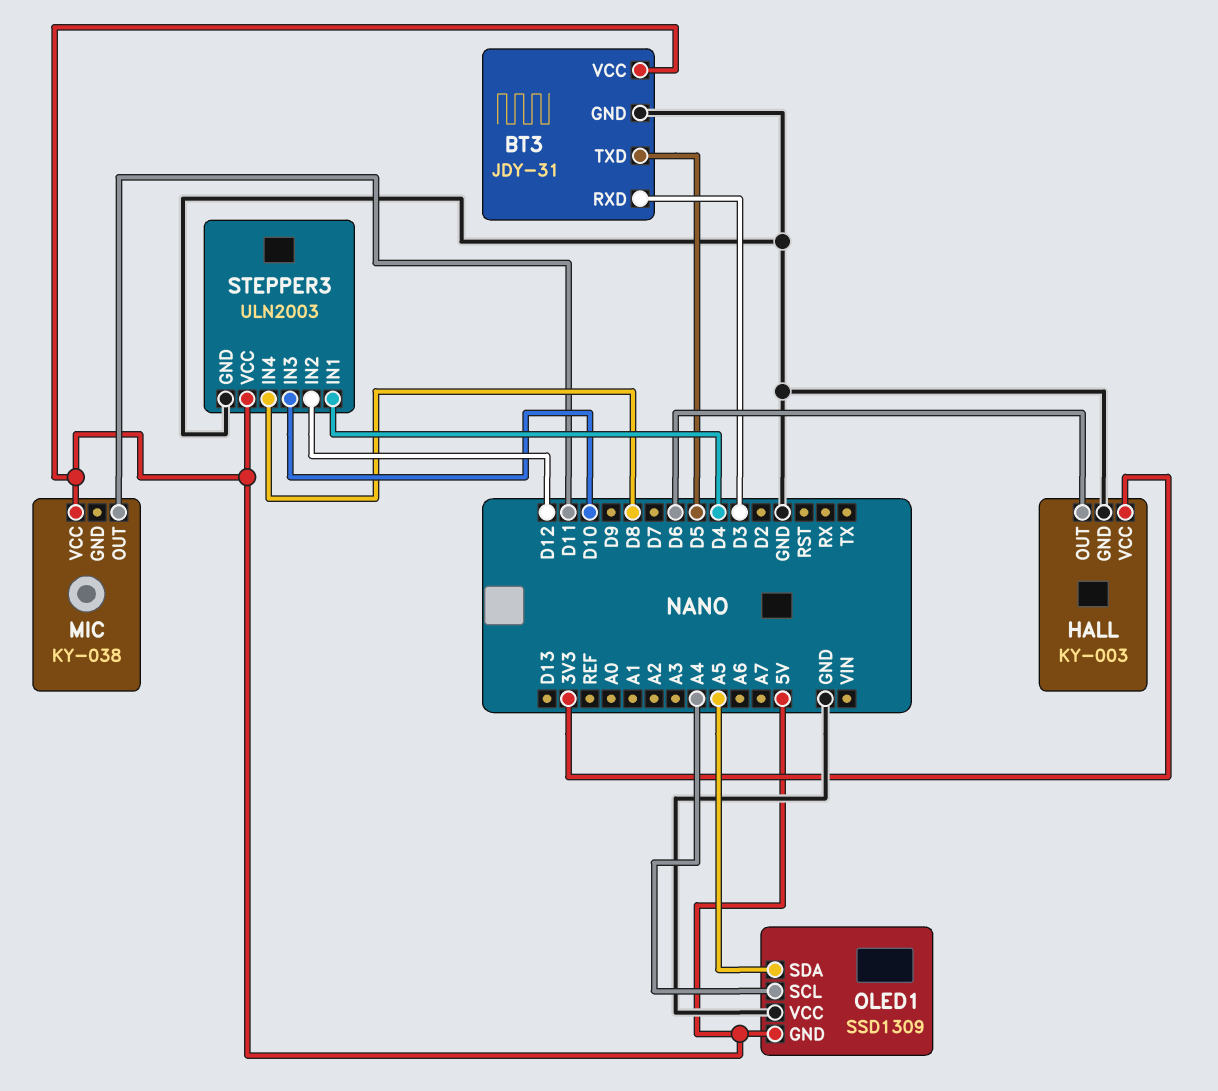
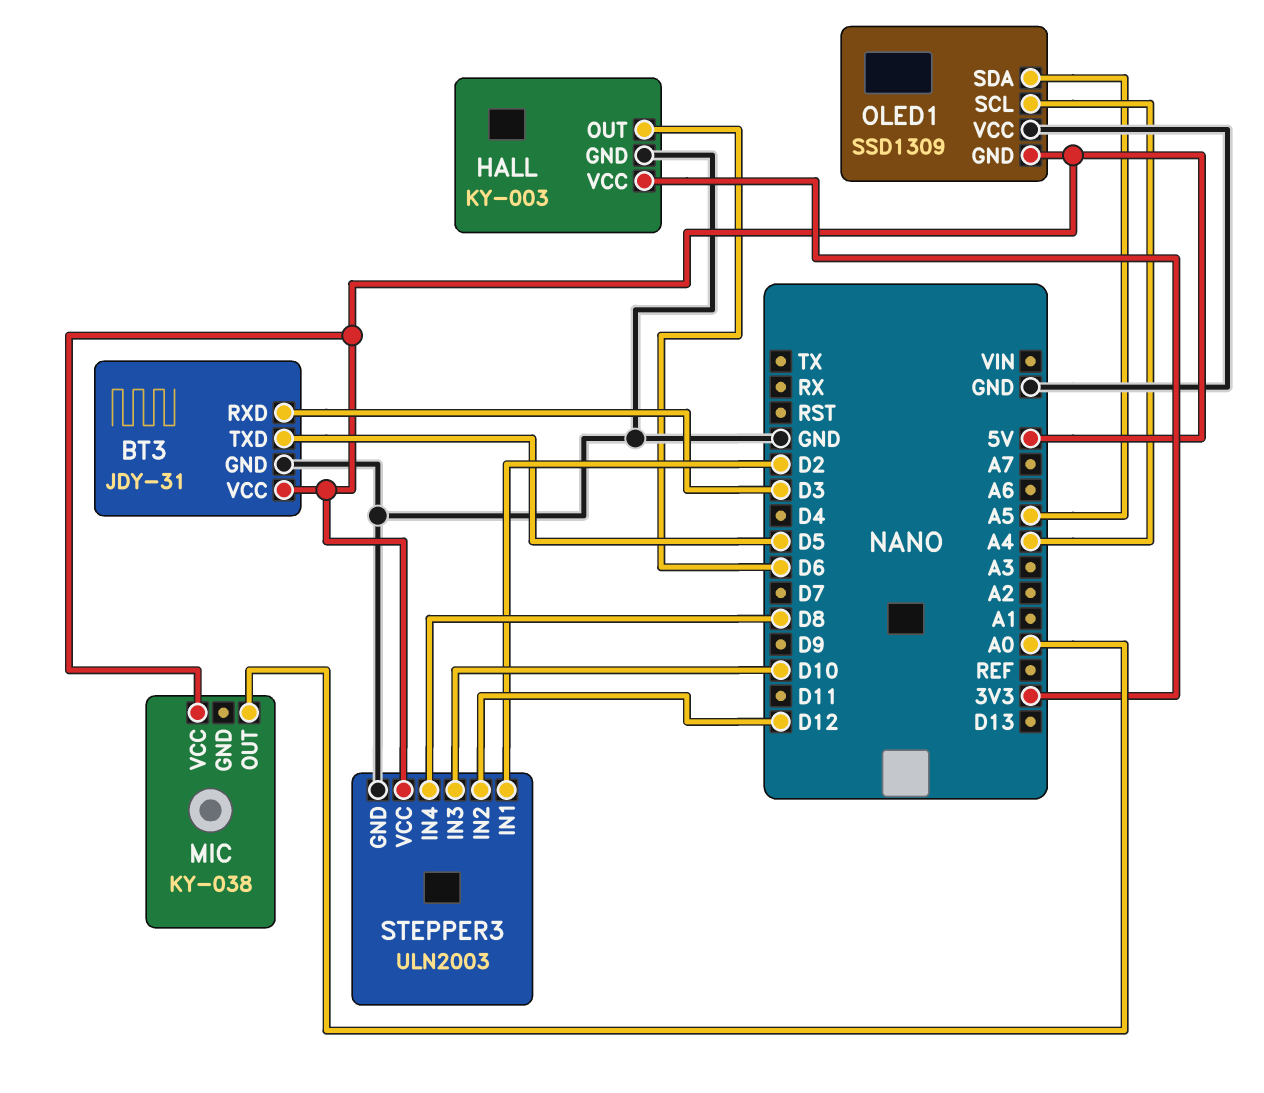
MIC pin OUT: D11 -> A0
STEPPER3 pin IN1: D4 -> D2

